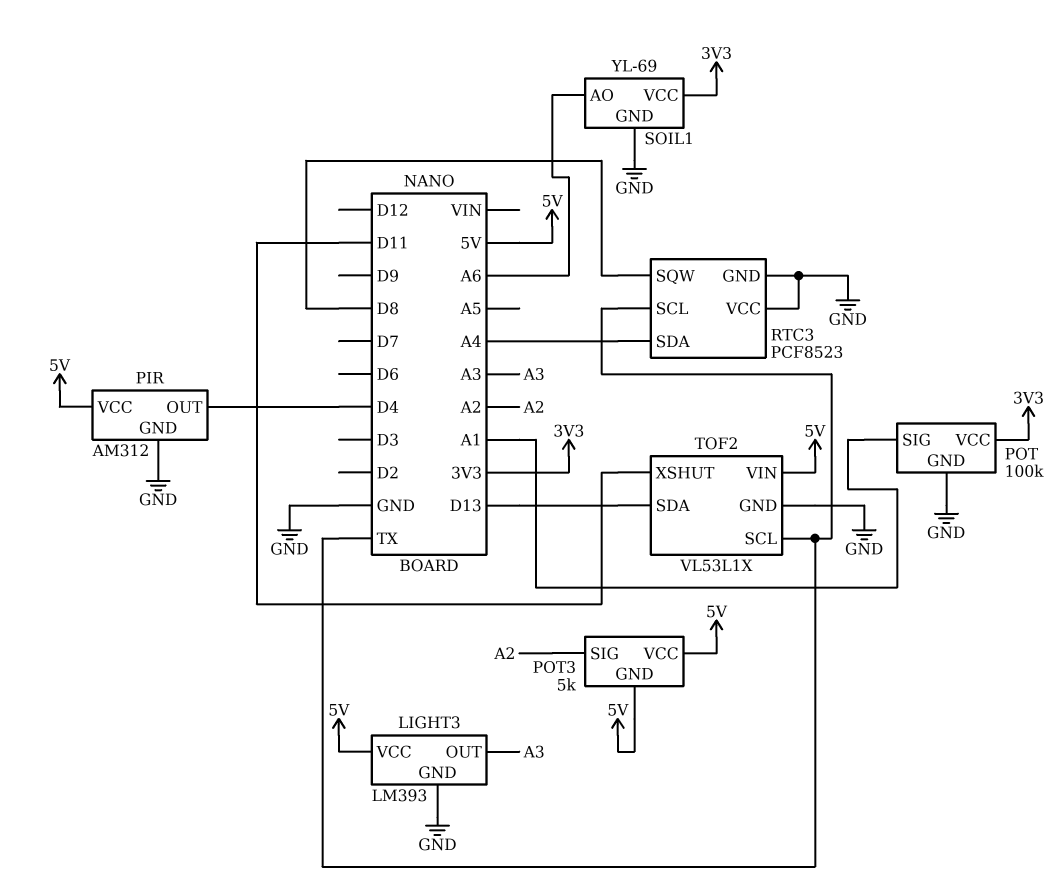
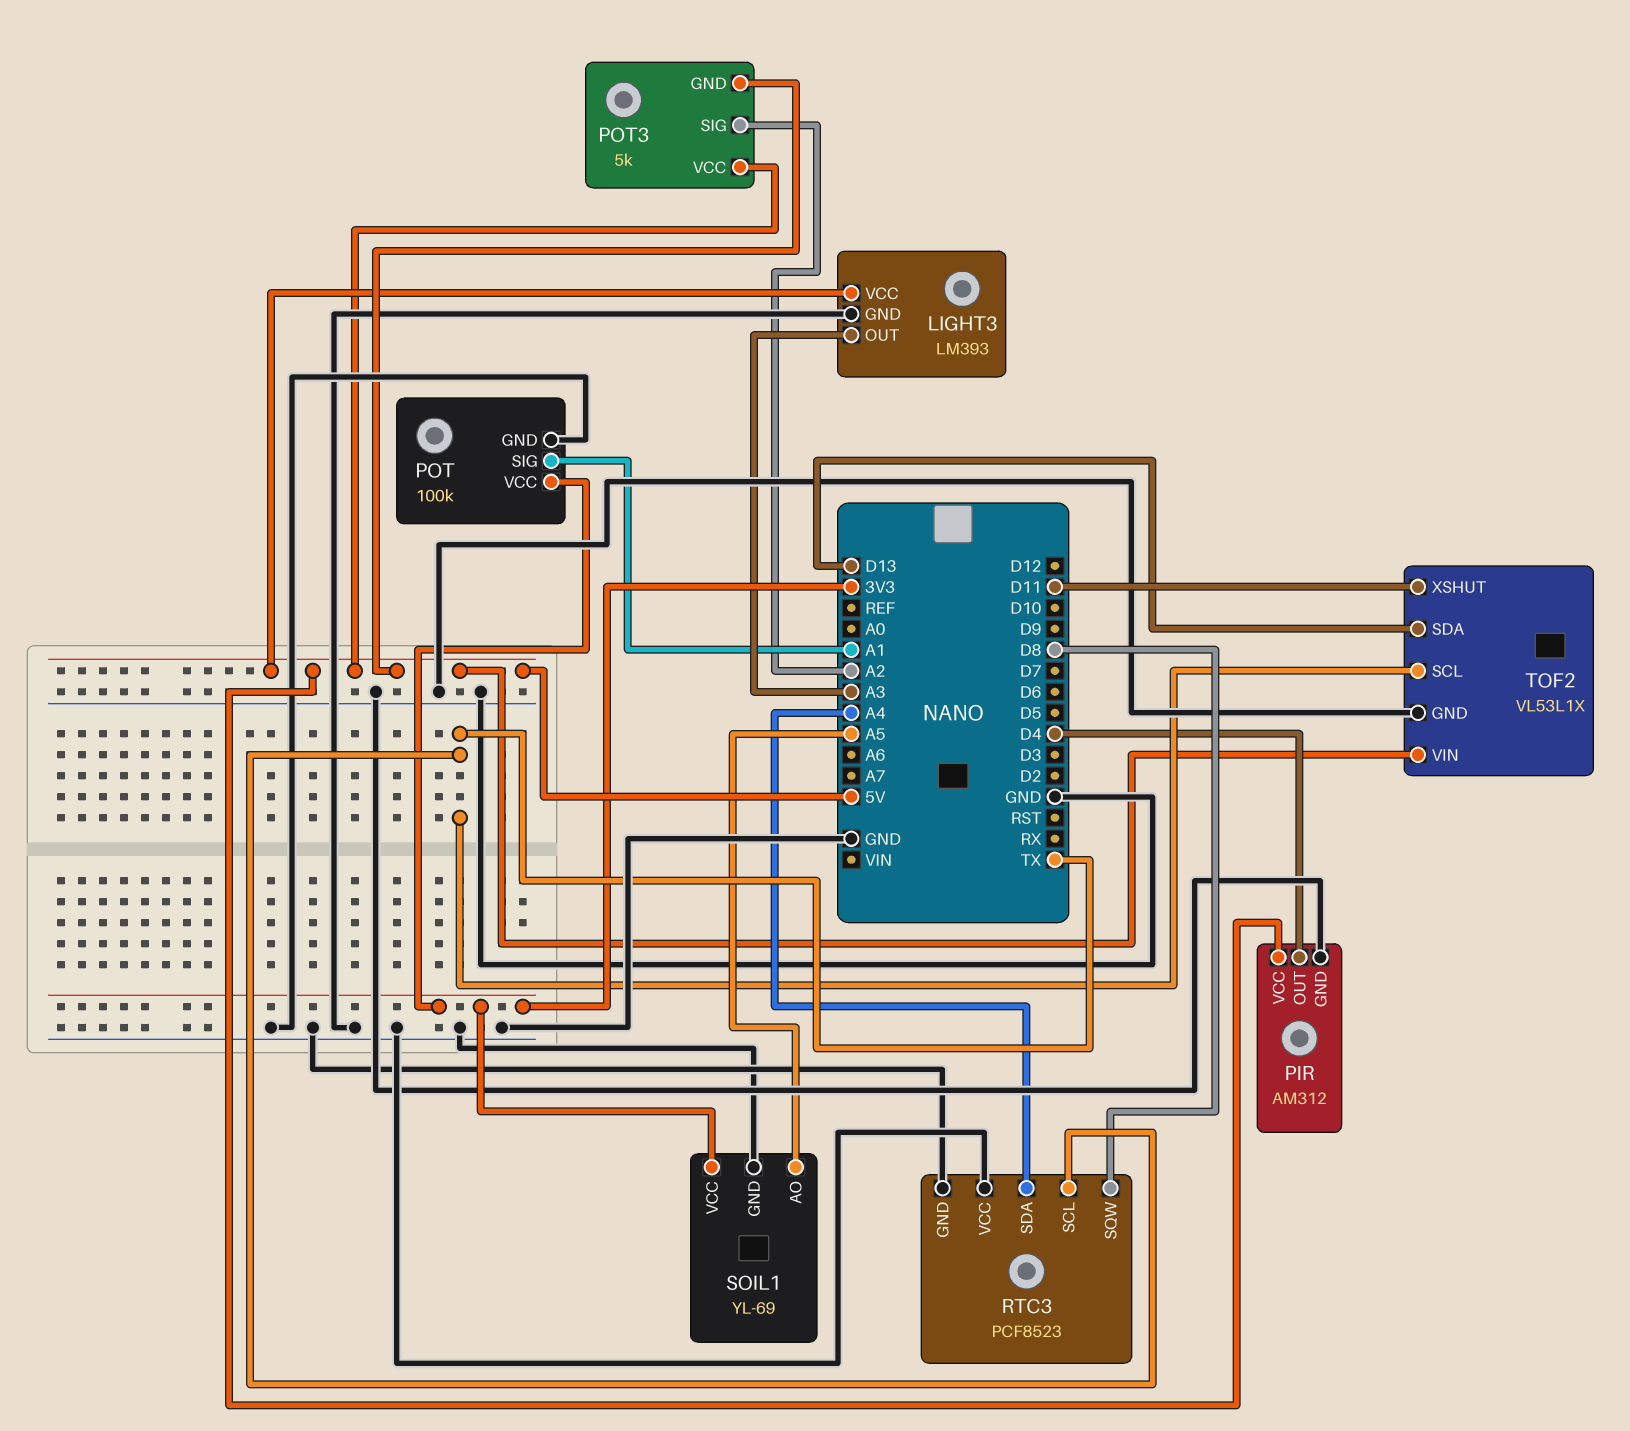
SOIL1 pin AO: A6 -> A5

